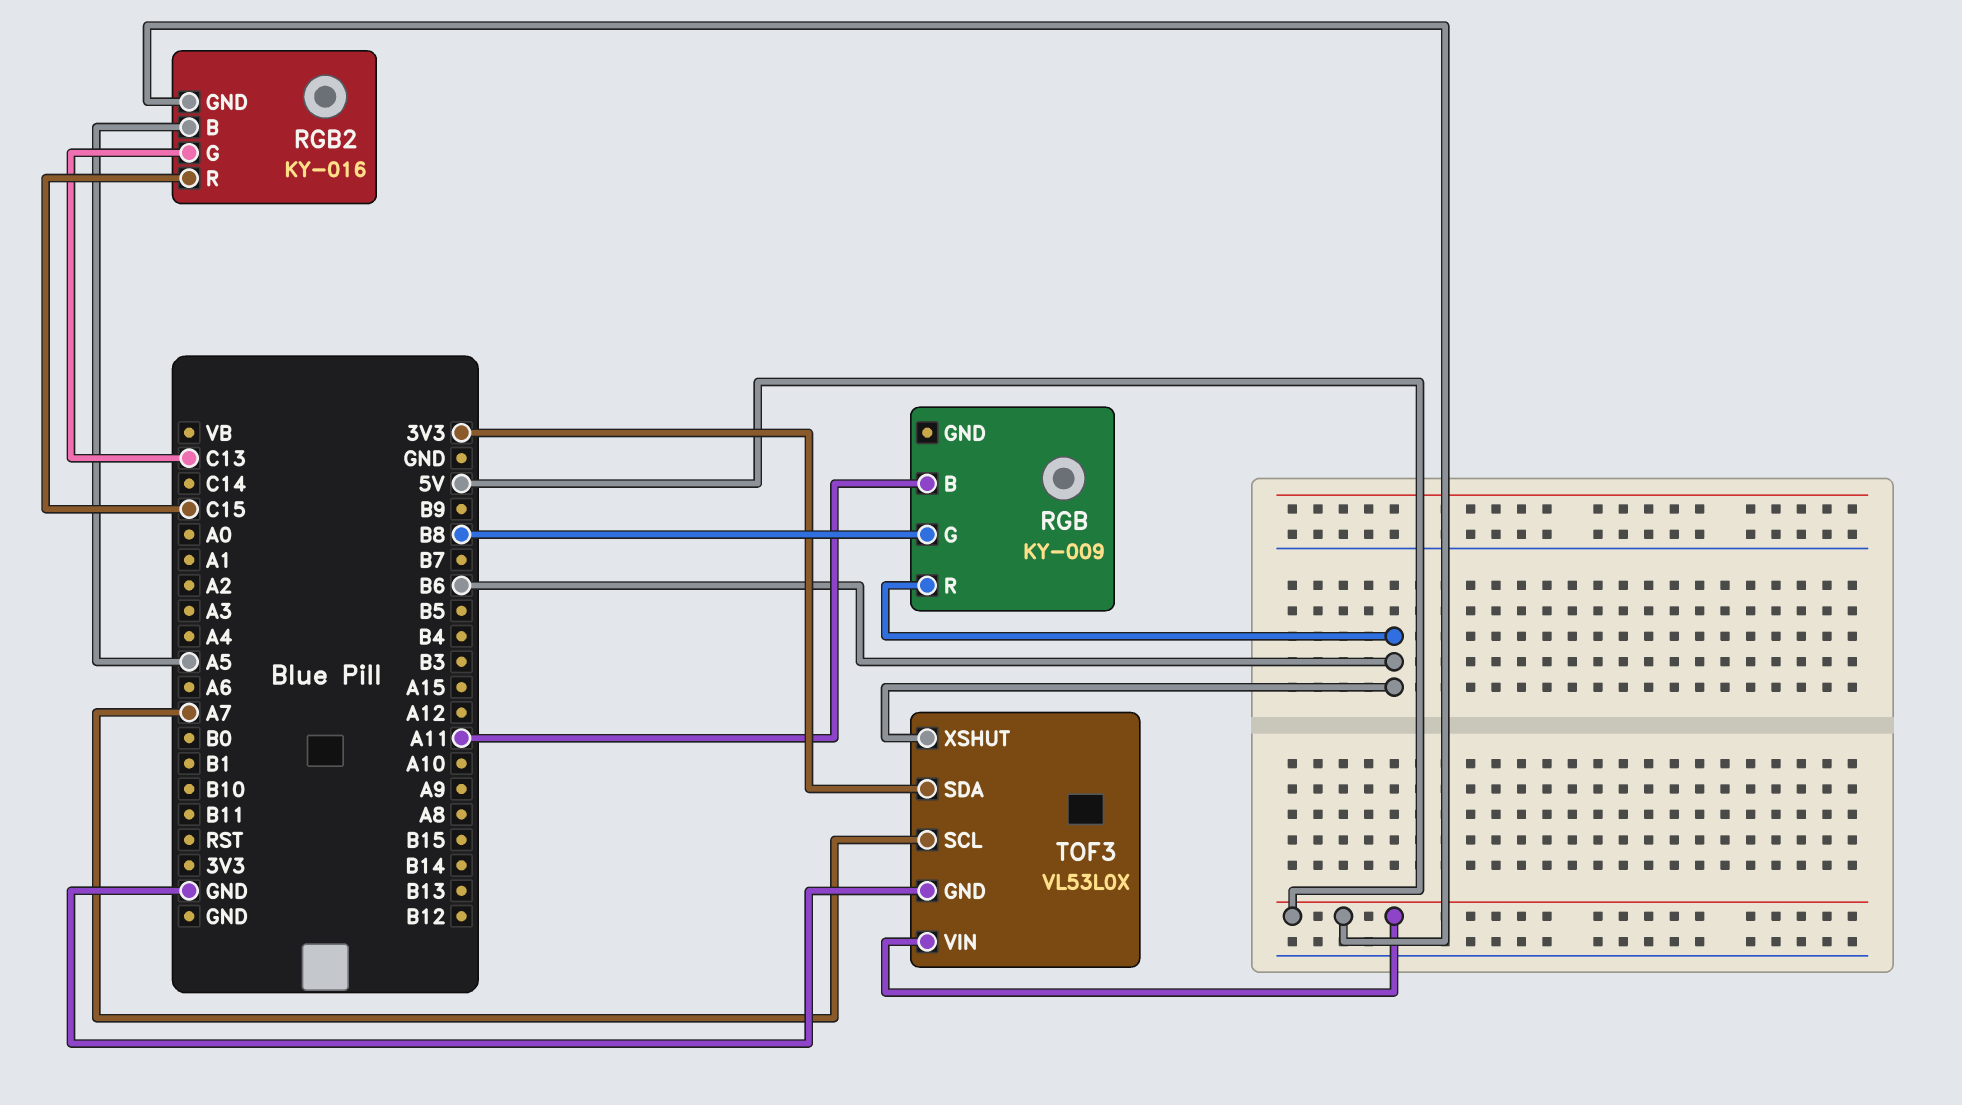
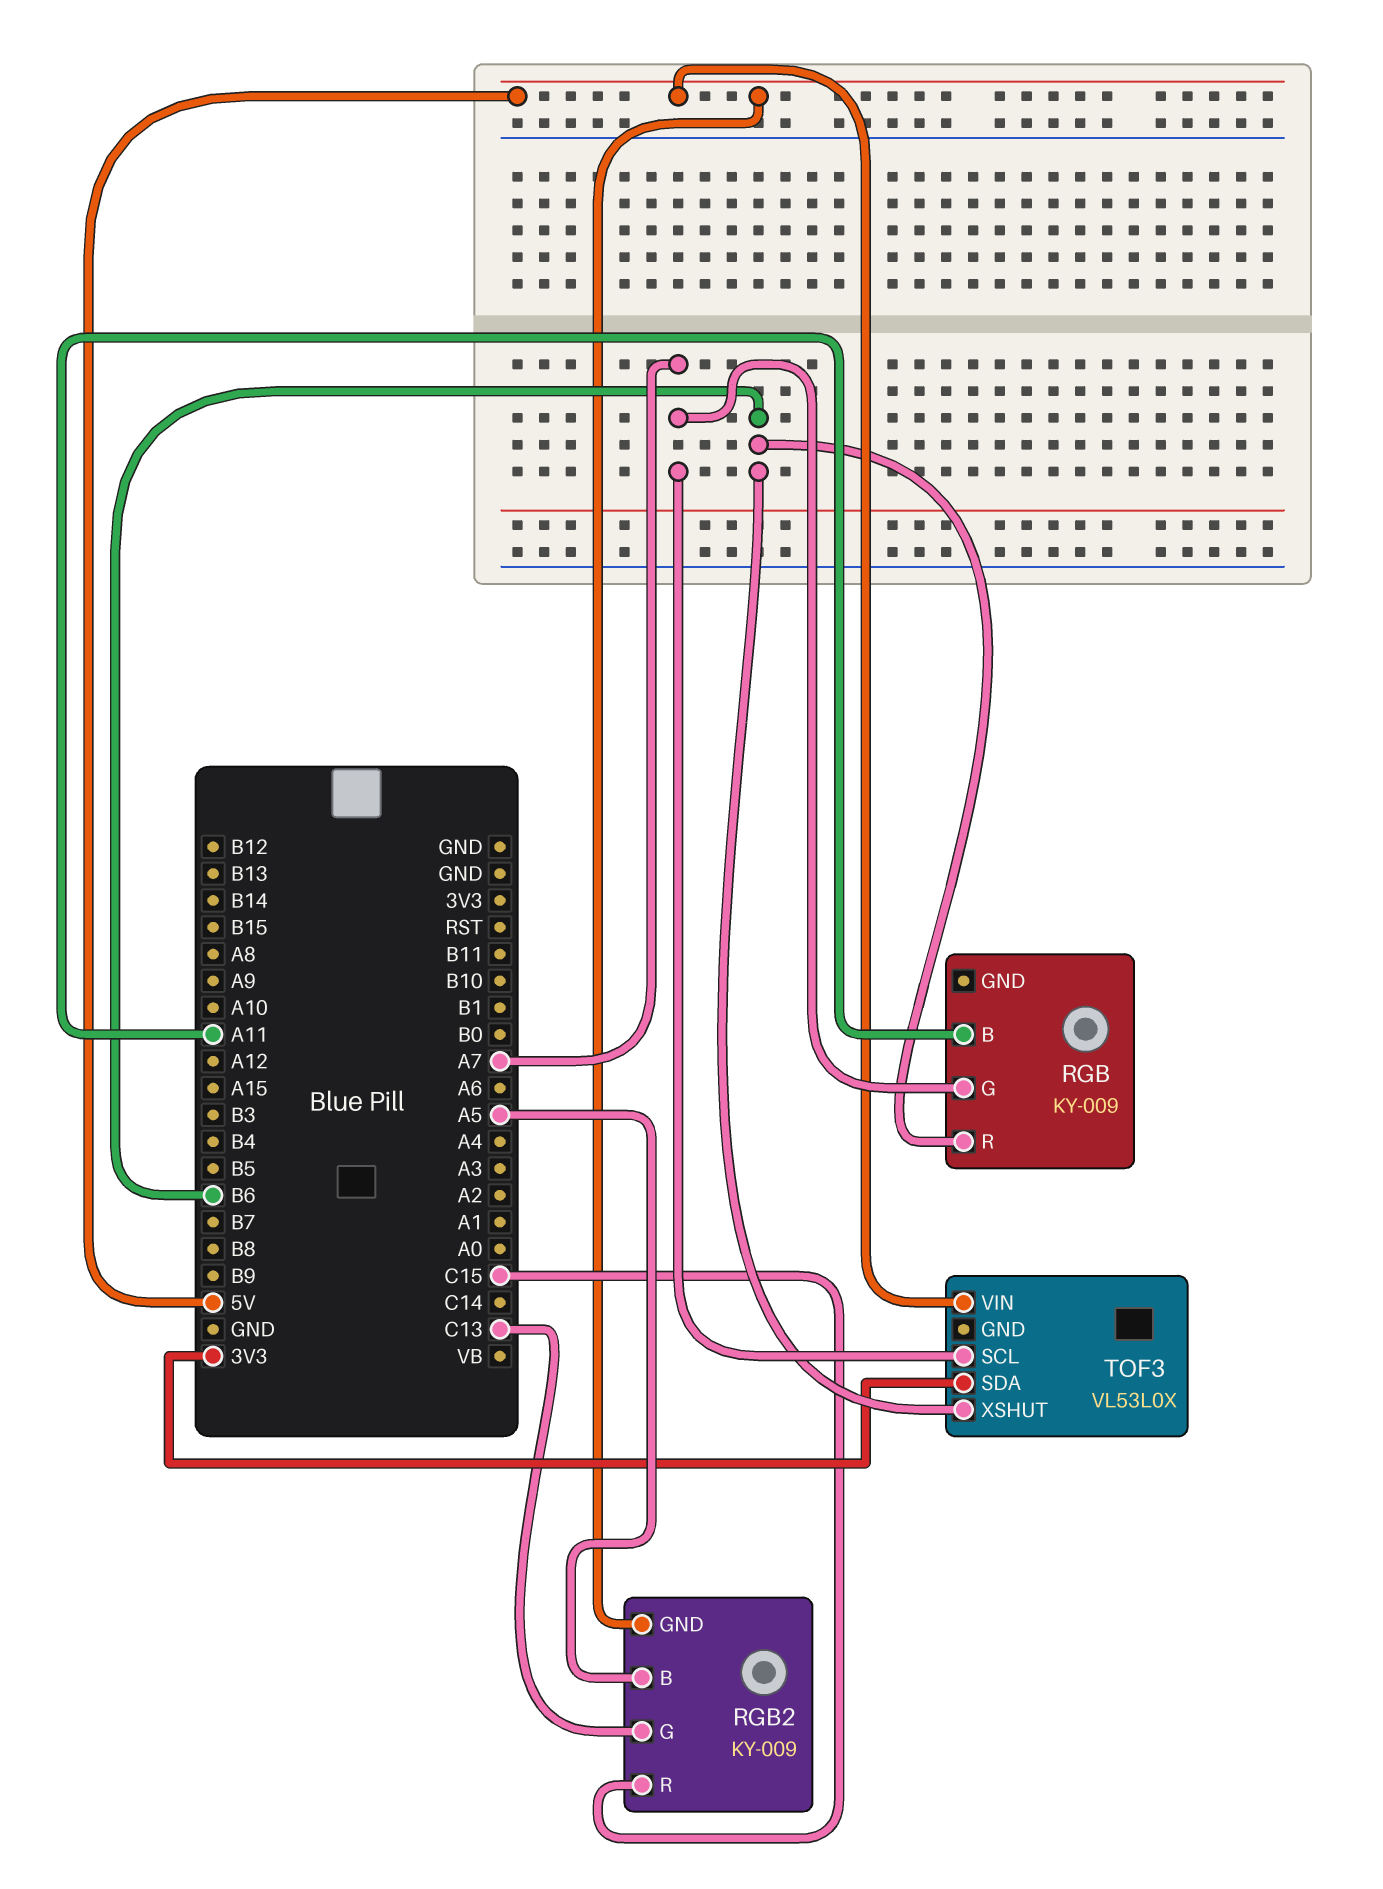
RGB pin G: B8 -> A7
RGB2: KY-016 -> KY-009
TOF3 pin GND: GND -> none

